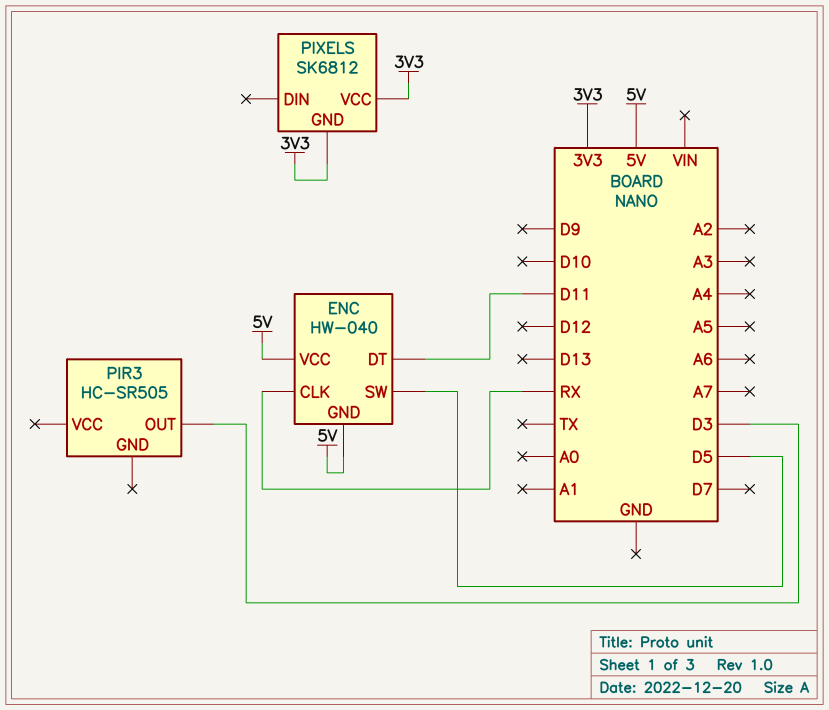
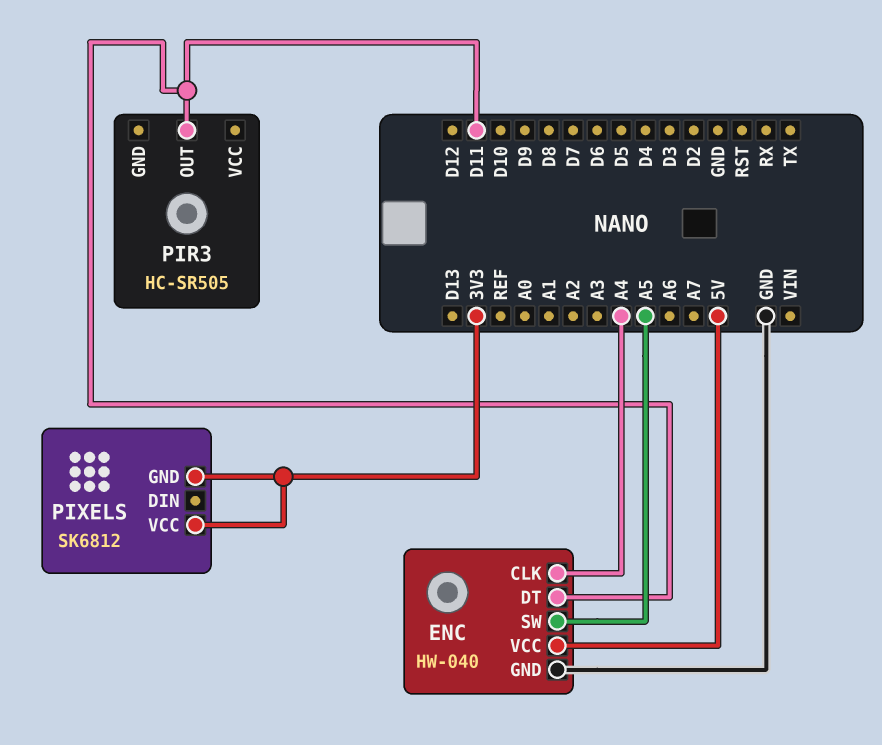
ENC pin CLK: RX -> A4
ENC pin GND: 5V -> GND
ENC pin SW: D5 -> A5
PIR3 pin OUT: D3 -> D11

